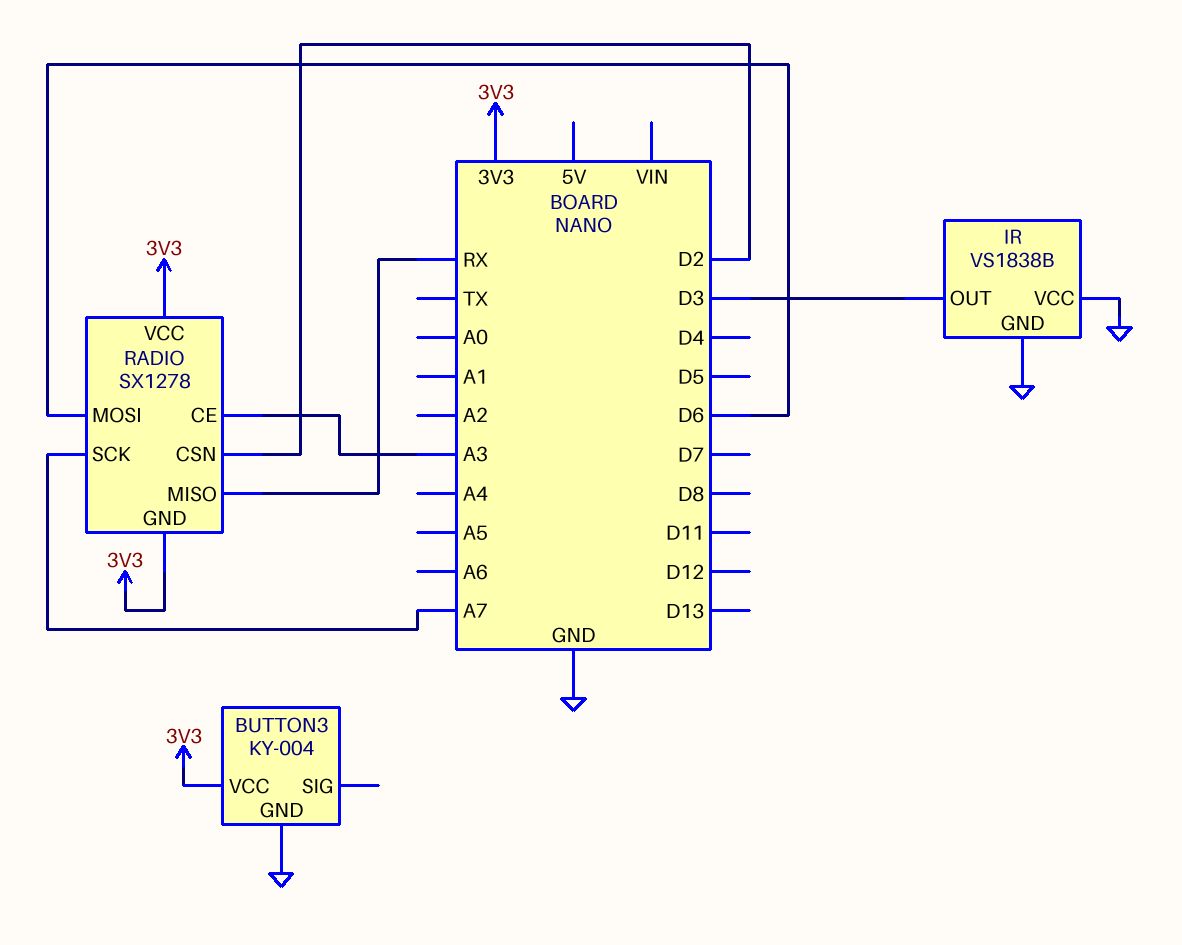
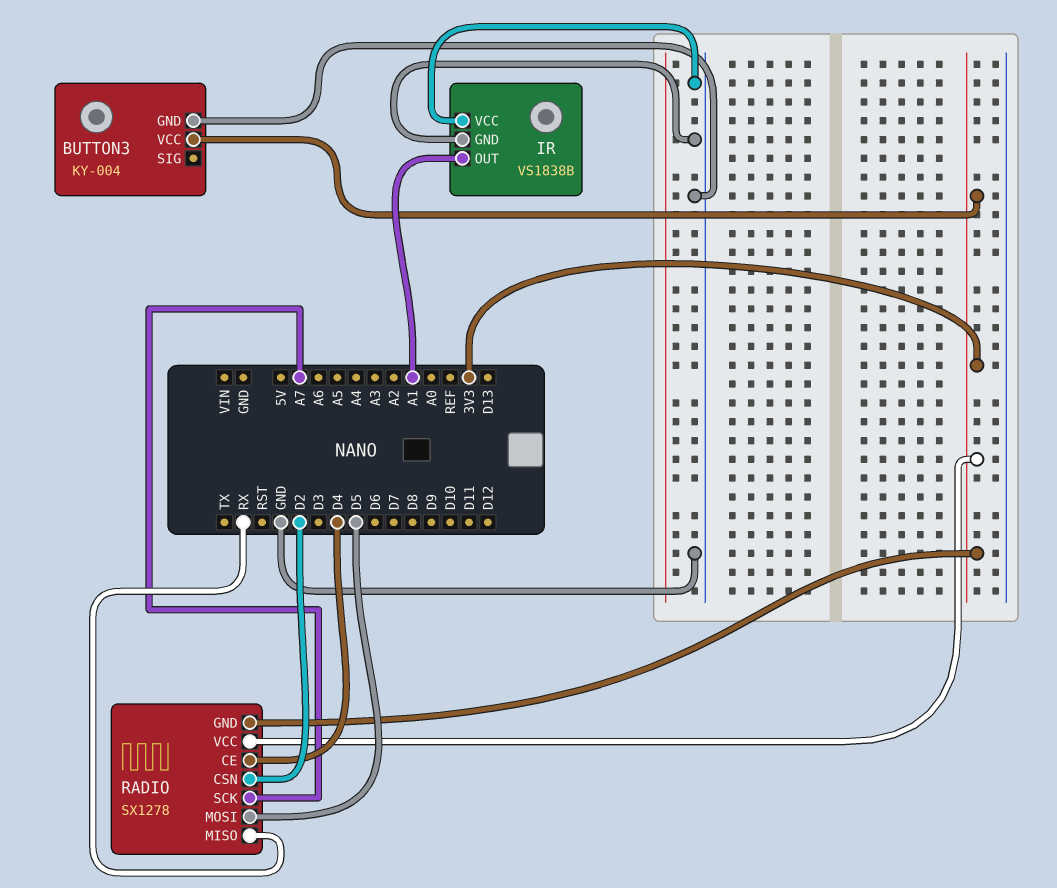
IR pin OUT: D3 -> A1
RADIO pin CE: A3 -> D4
RADIO pin MOSI: D6 -> D5

